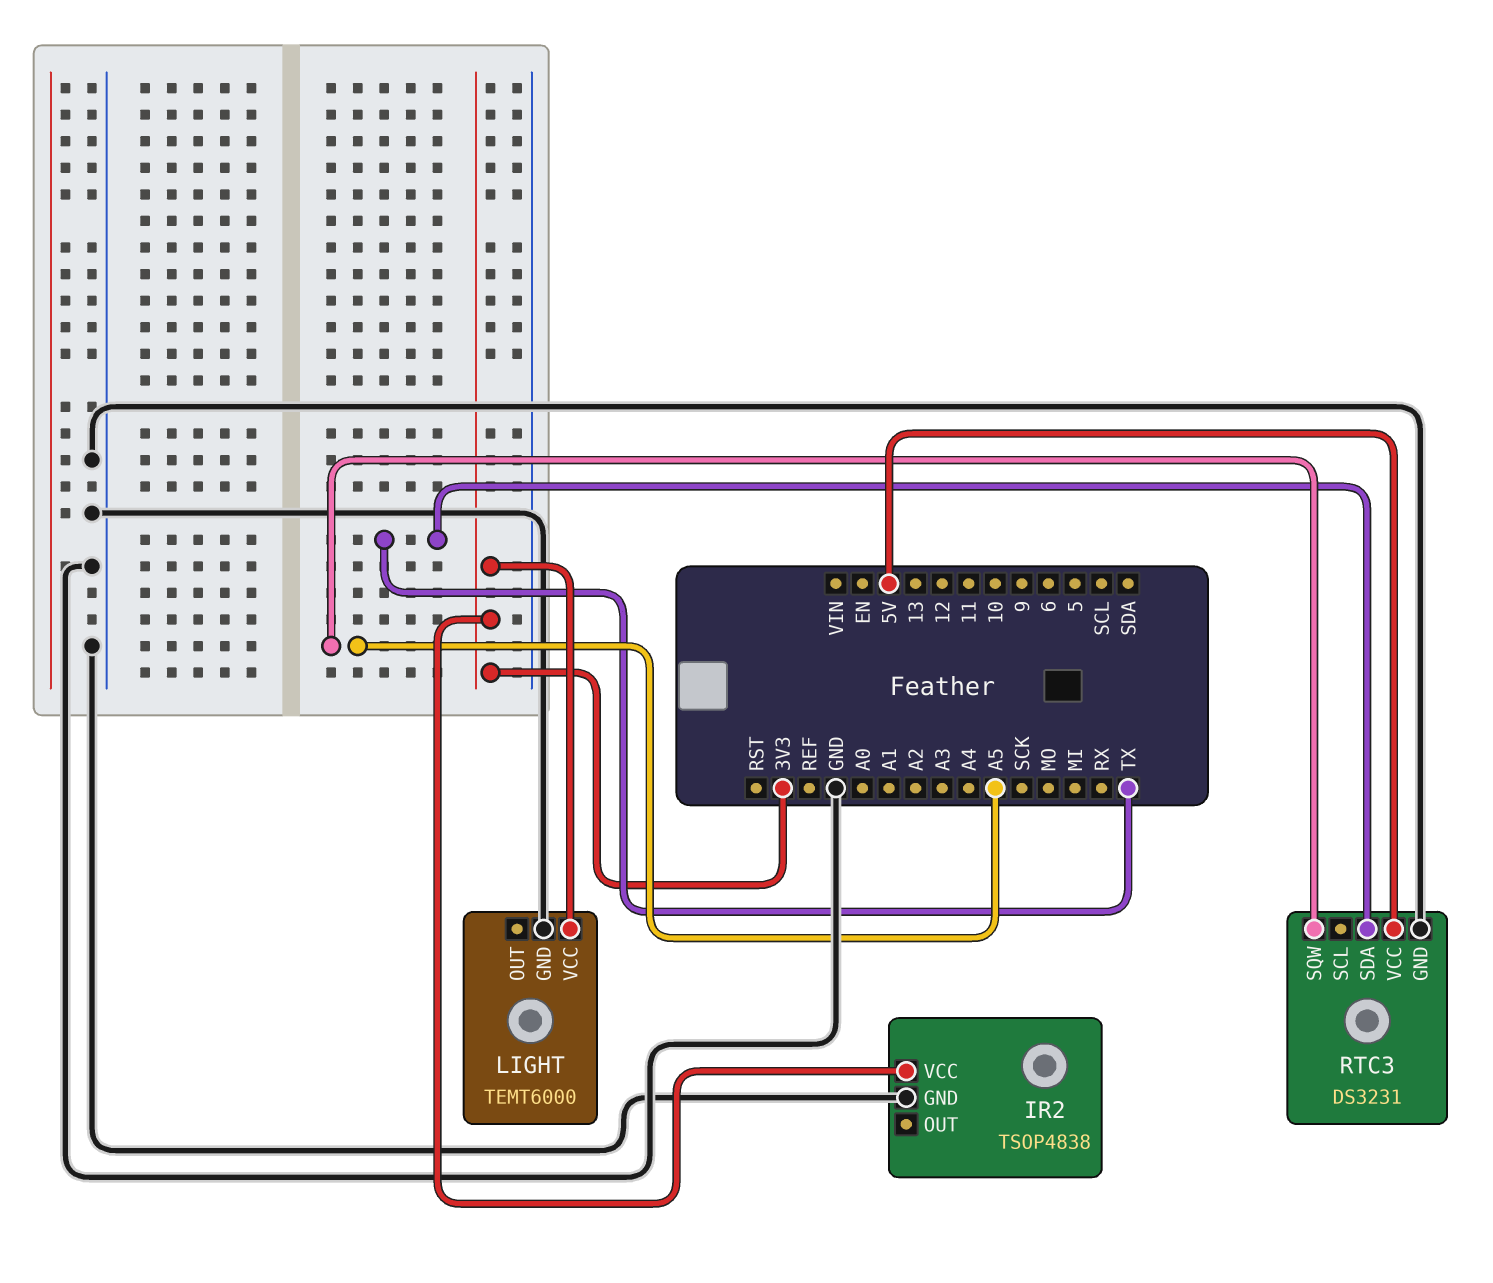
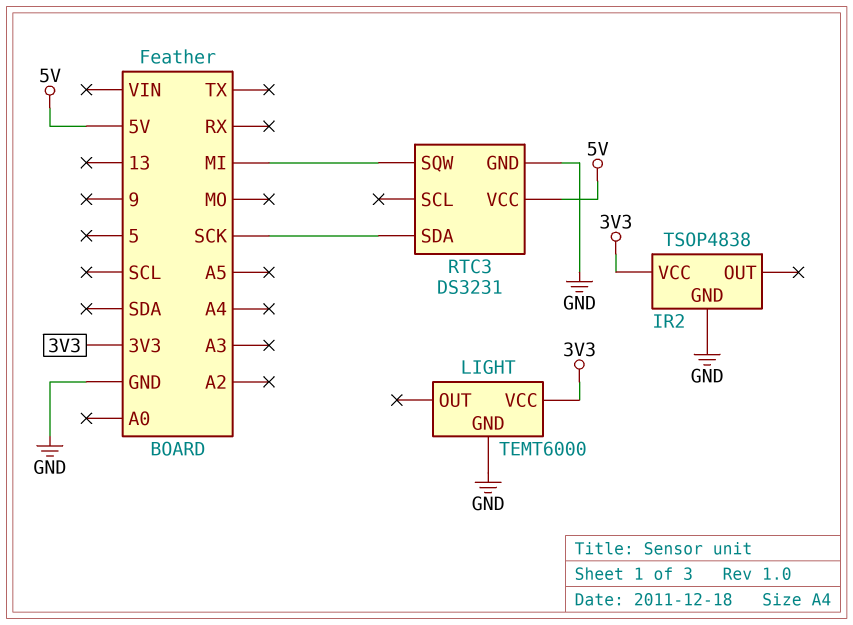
RTC3 pin SDA: TX -> SCK
RTC3 pin SQW: A5 -> MI

